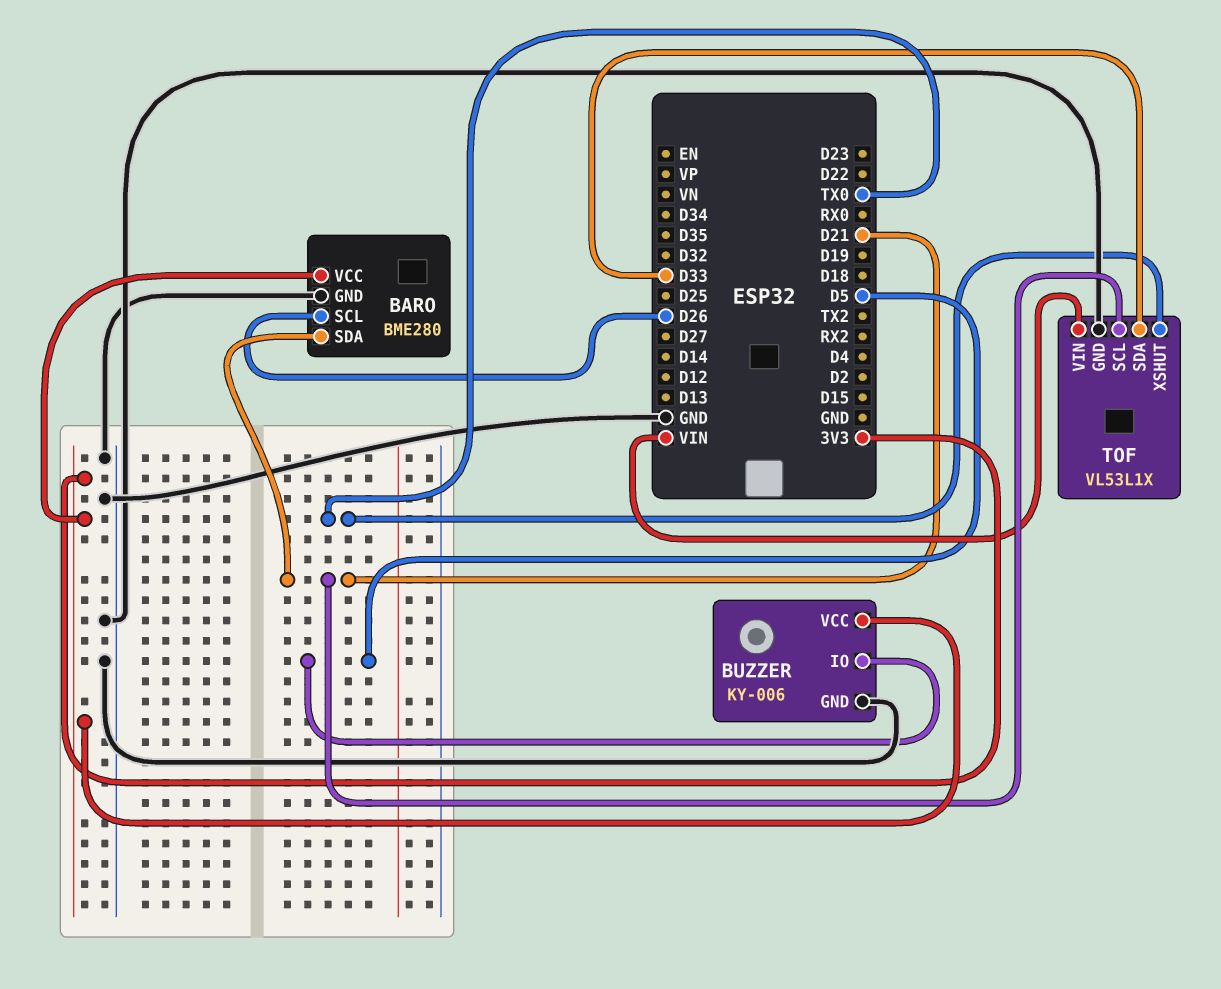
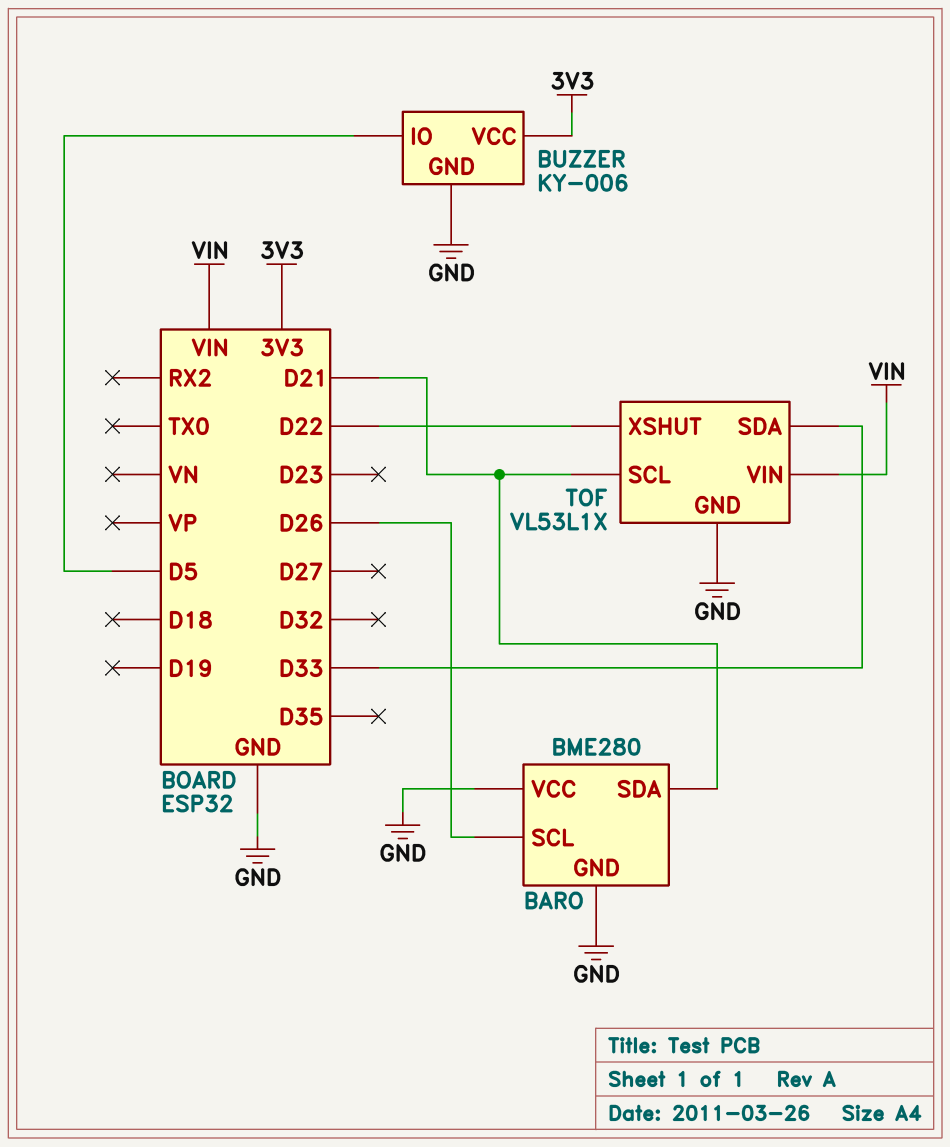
BARO pin VCC: 3V3 -> GND
TOF pin XSHUT: TX0 -> D22

